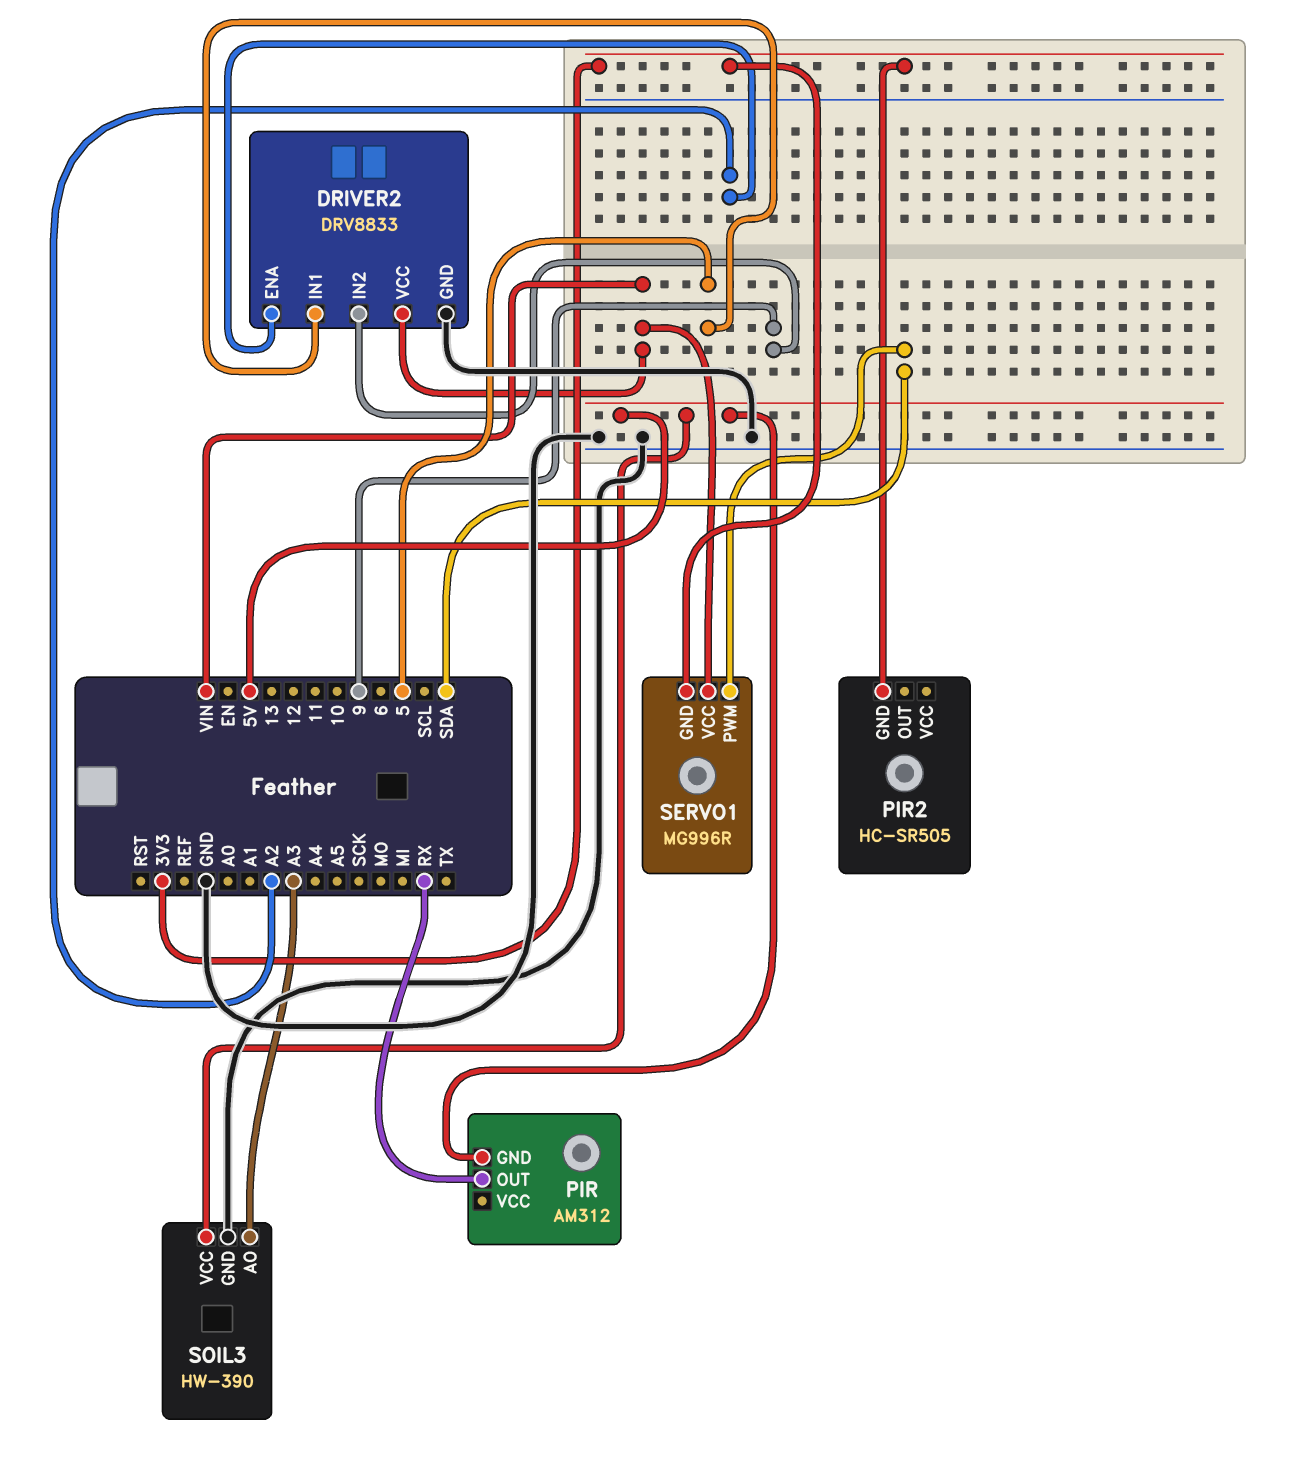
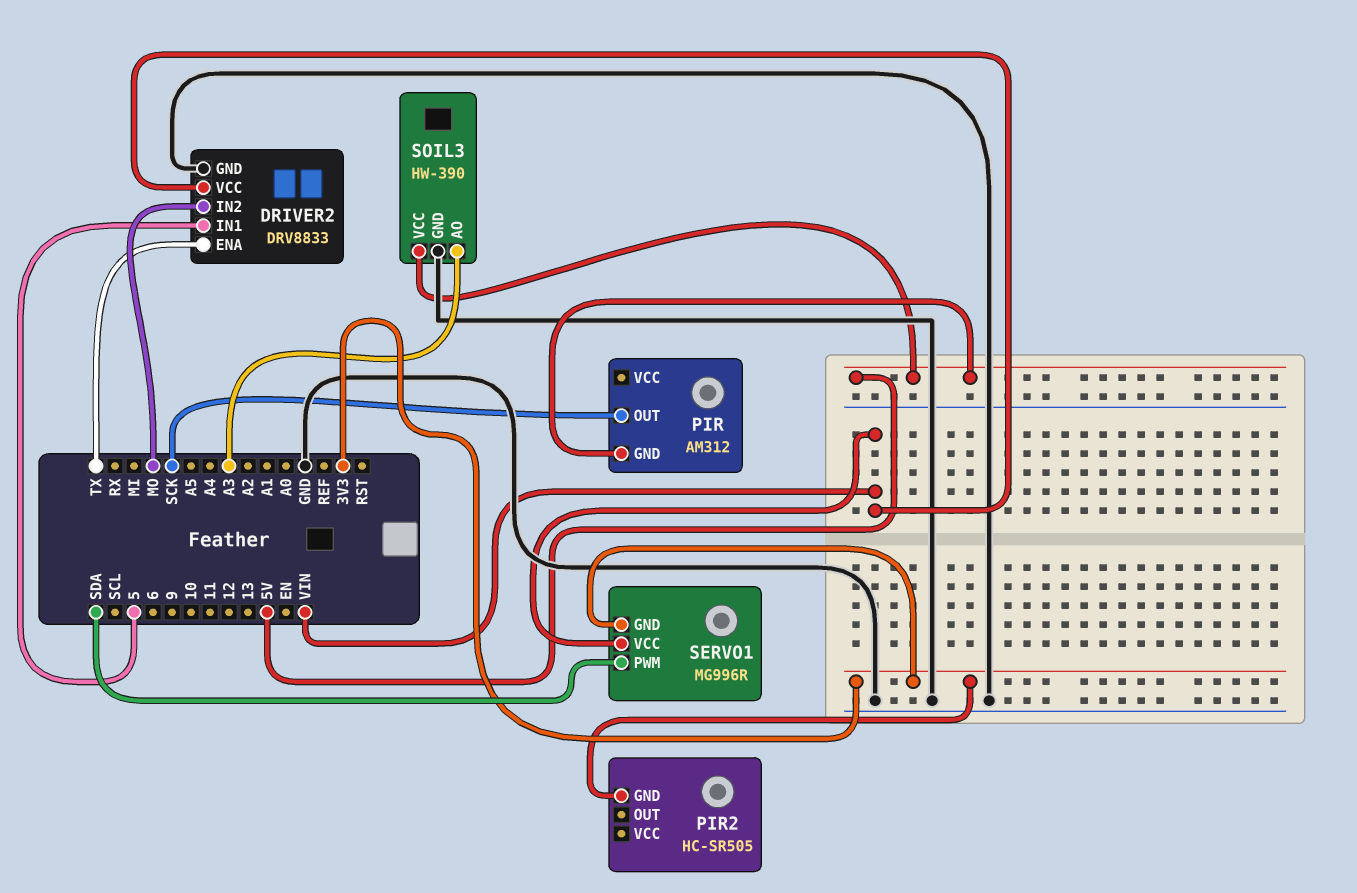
DRIVER2 pin ENA: A2 -> TX
DRIVER2 pin IN2: 9 -> MO
PIR pin OUT: RX -> SCK

